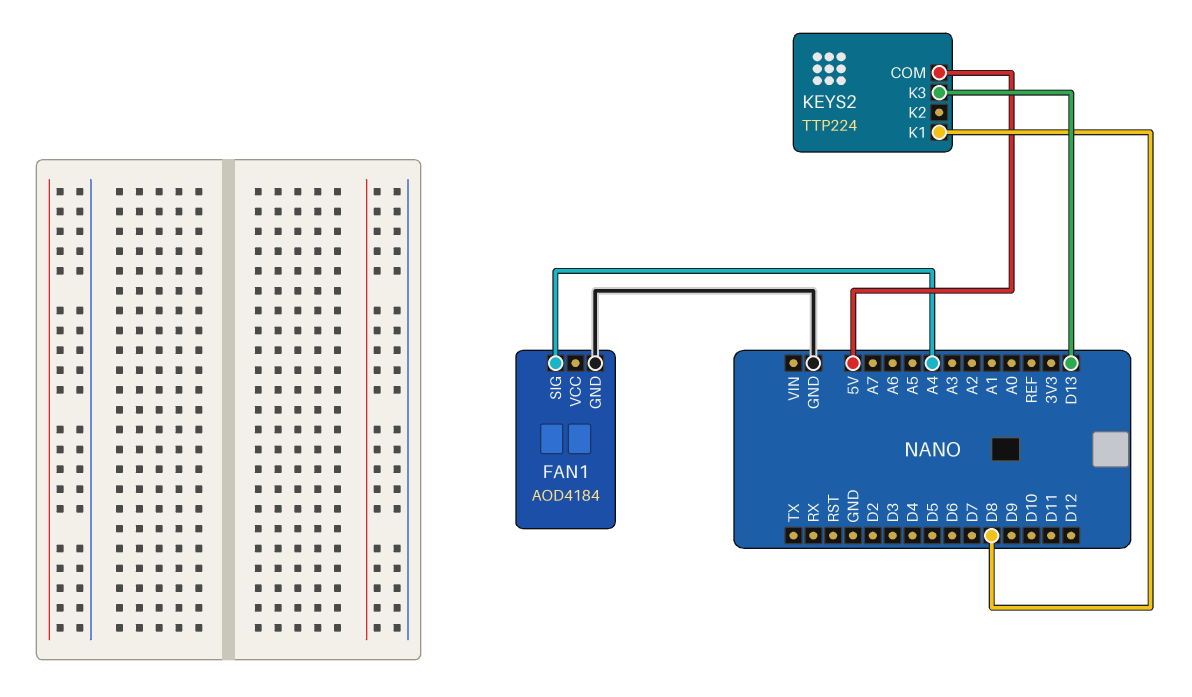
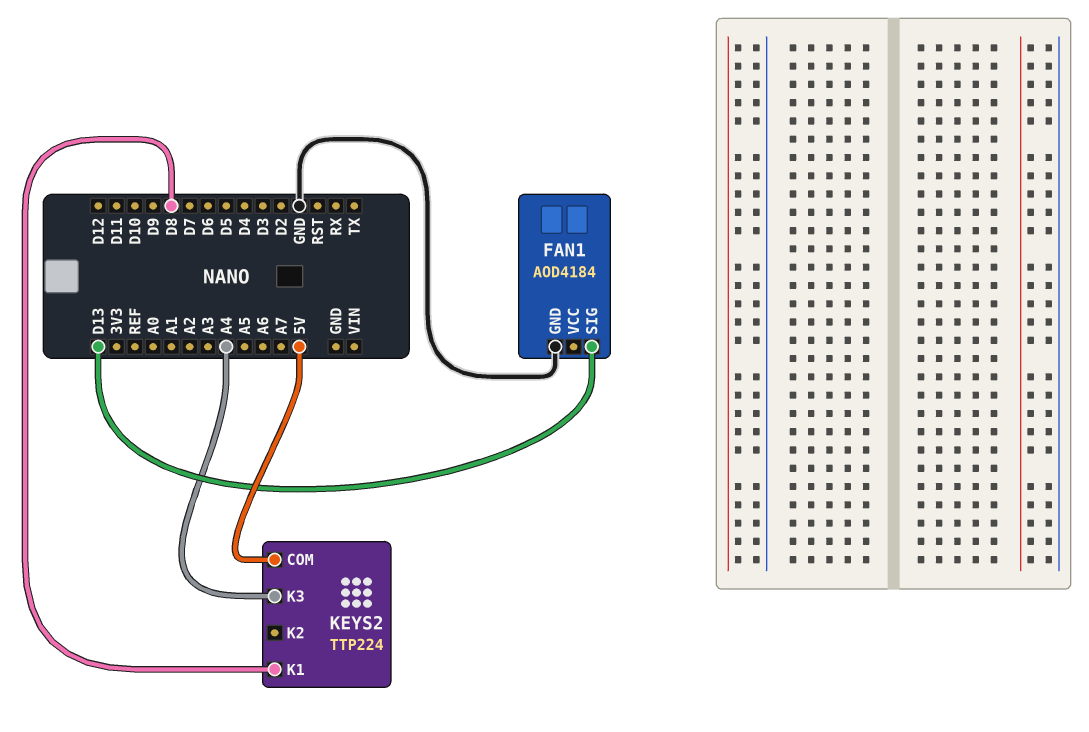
FAN1 pin SIG: A4 -> D13
KEYS2 pin K3: D13 -> A4

